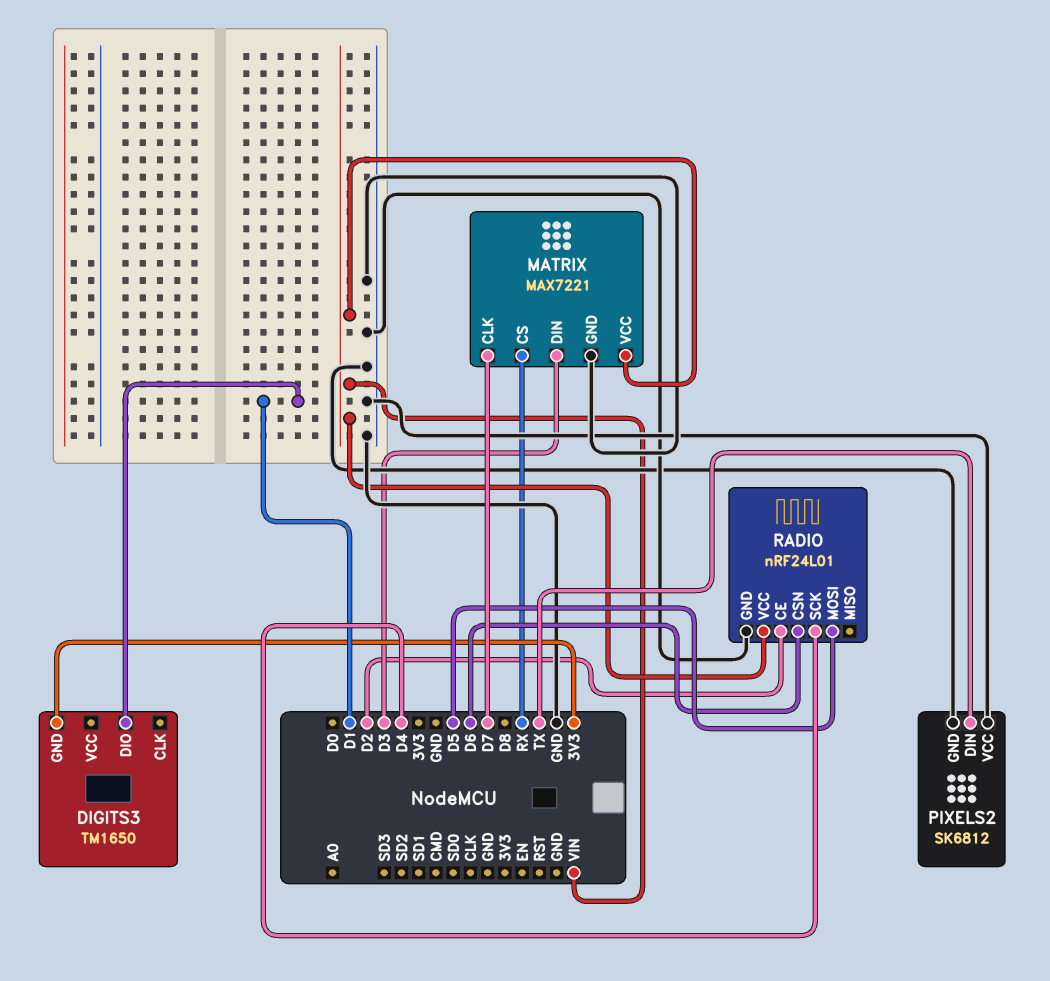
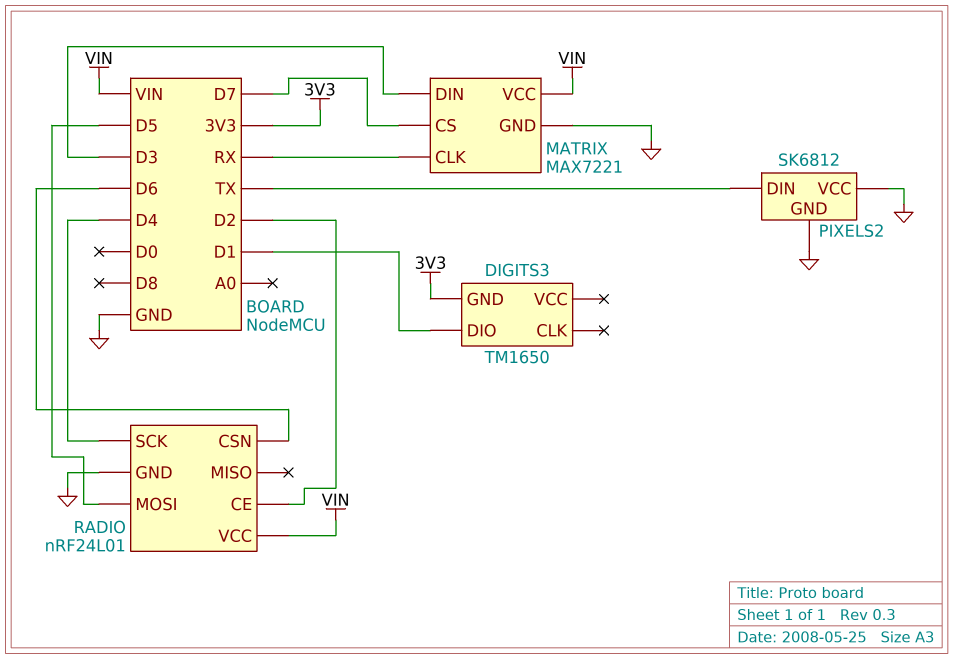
MATRIX pin CLK: D7 -> RX
MATRIX pin CS: RX -> D7

